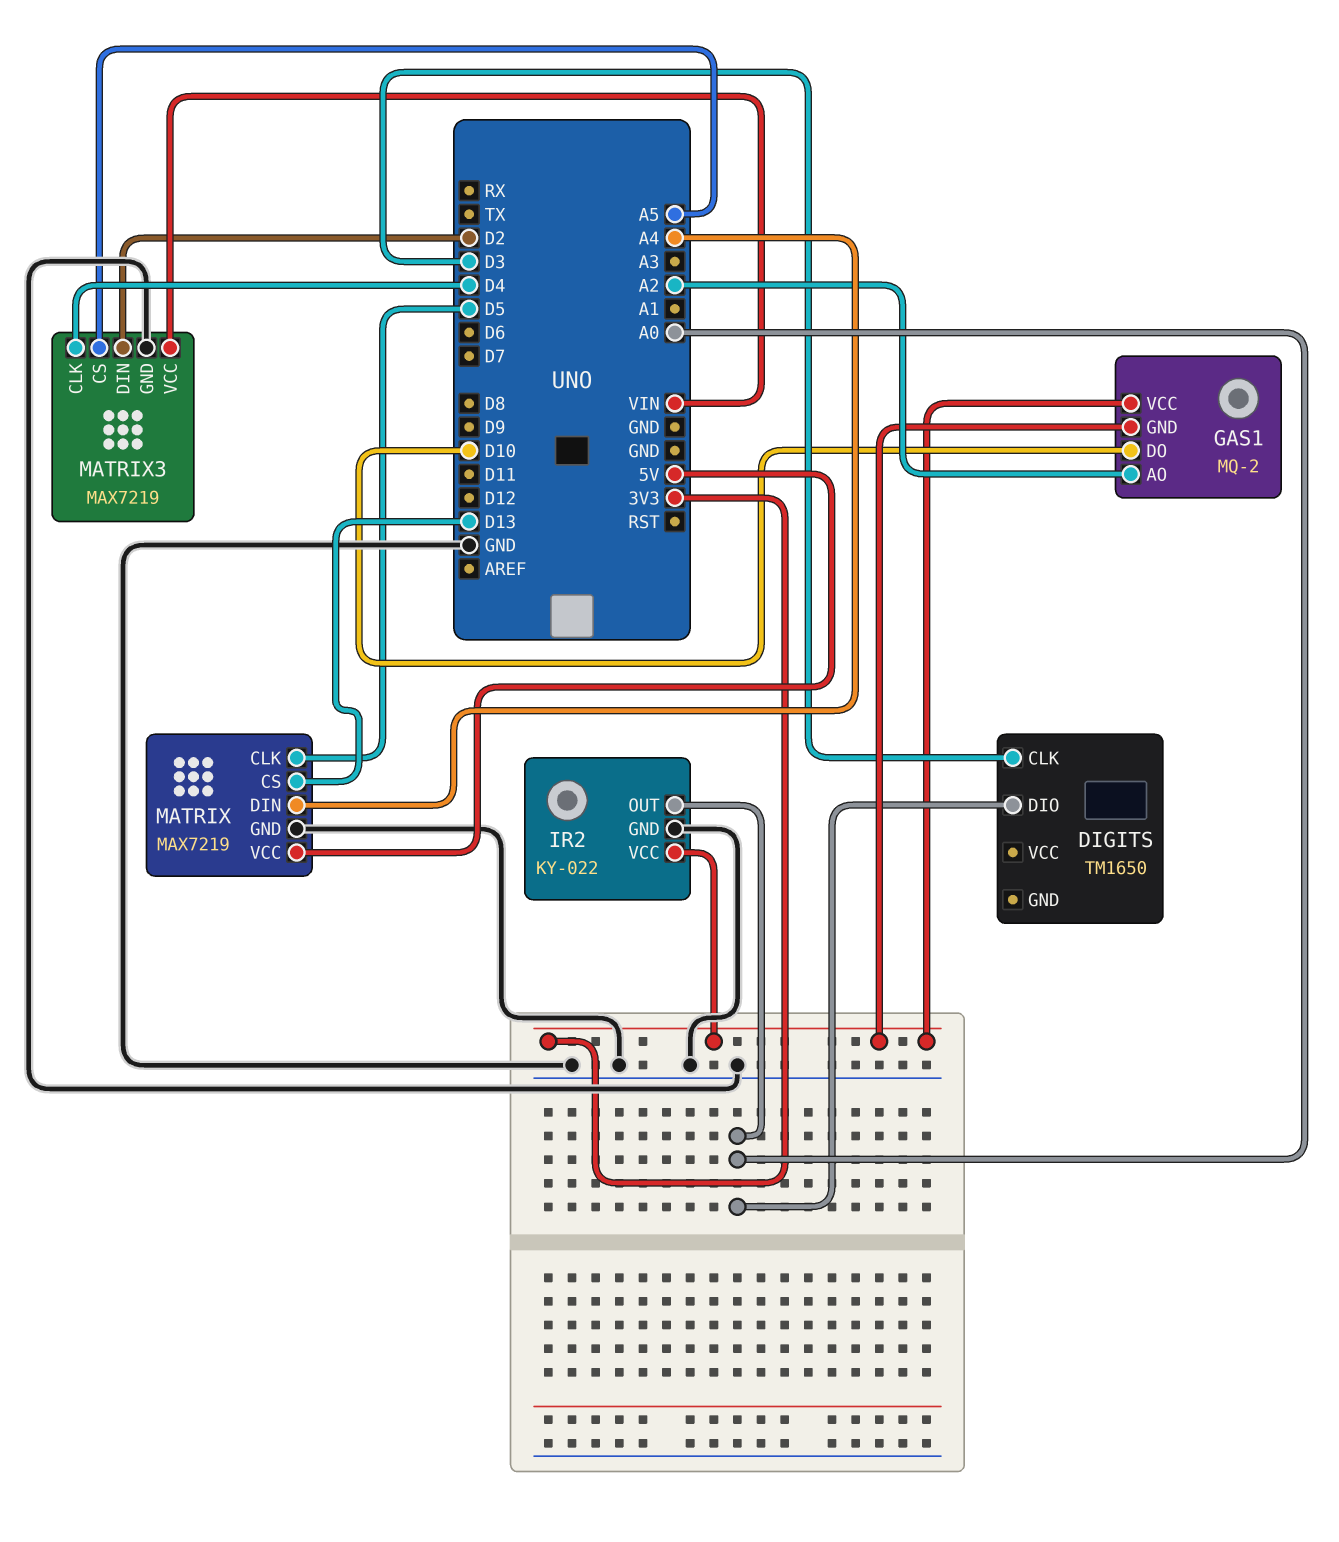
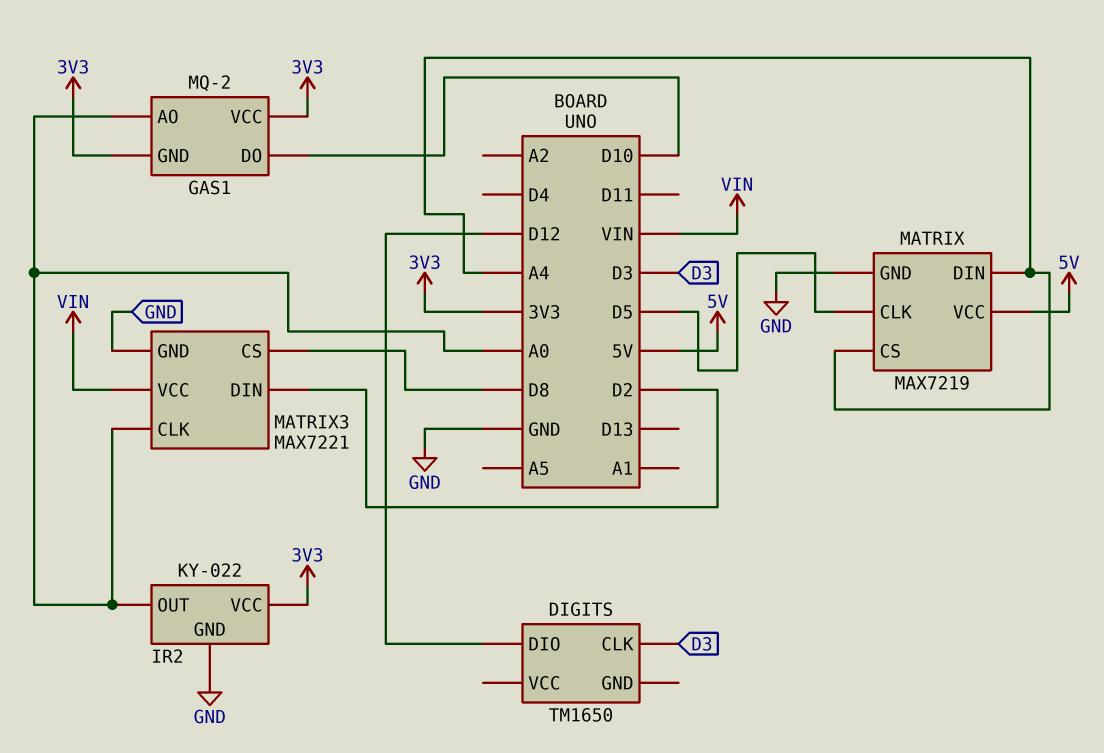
DIGITS pin DIO: A0 -> D12
GAS1 pin AO: A2 -> A0
MATRIX pin CS: D13 -> A4
MATRIX3: MAX7219 -> MAX7221
MATRIX3 pin CLK: D4 -> A0
MATRIX3 pin CS: A5 -> D8

